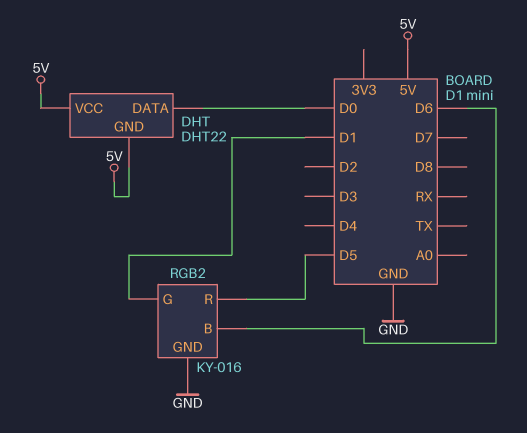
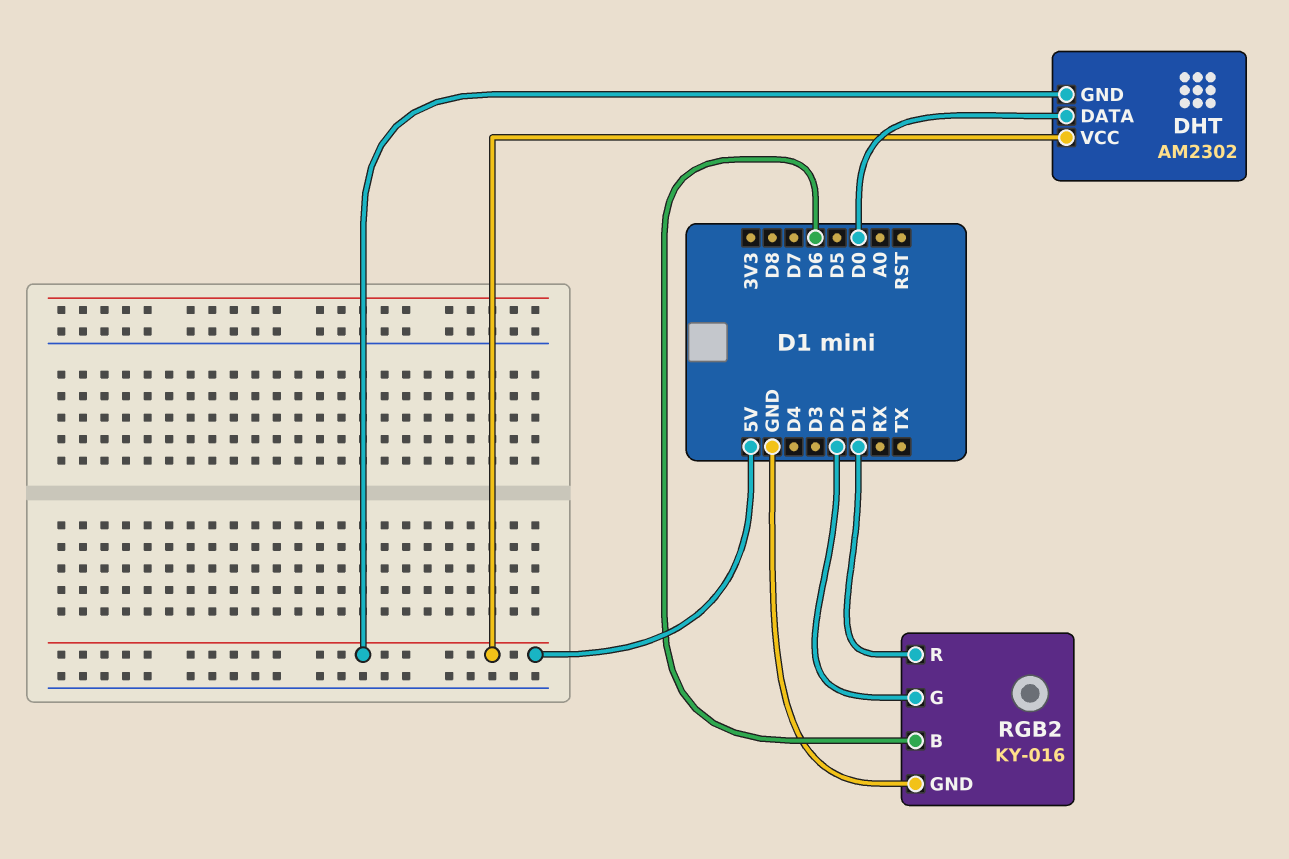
DHT: DHT22 -> AM2302
RGB2 pin G: D1 -> D2
RGB2 pin R: D5 -> D1

